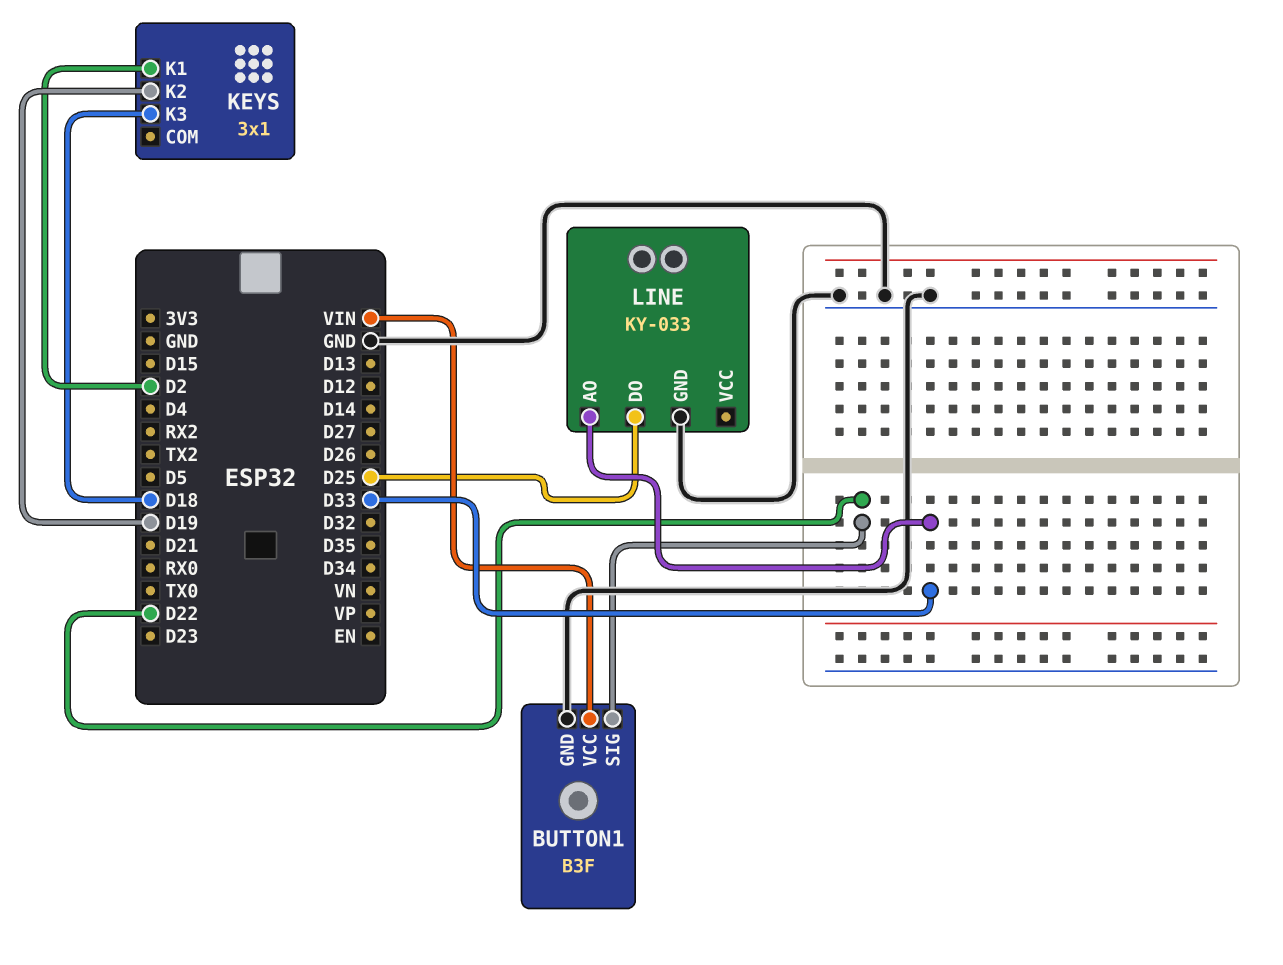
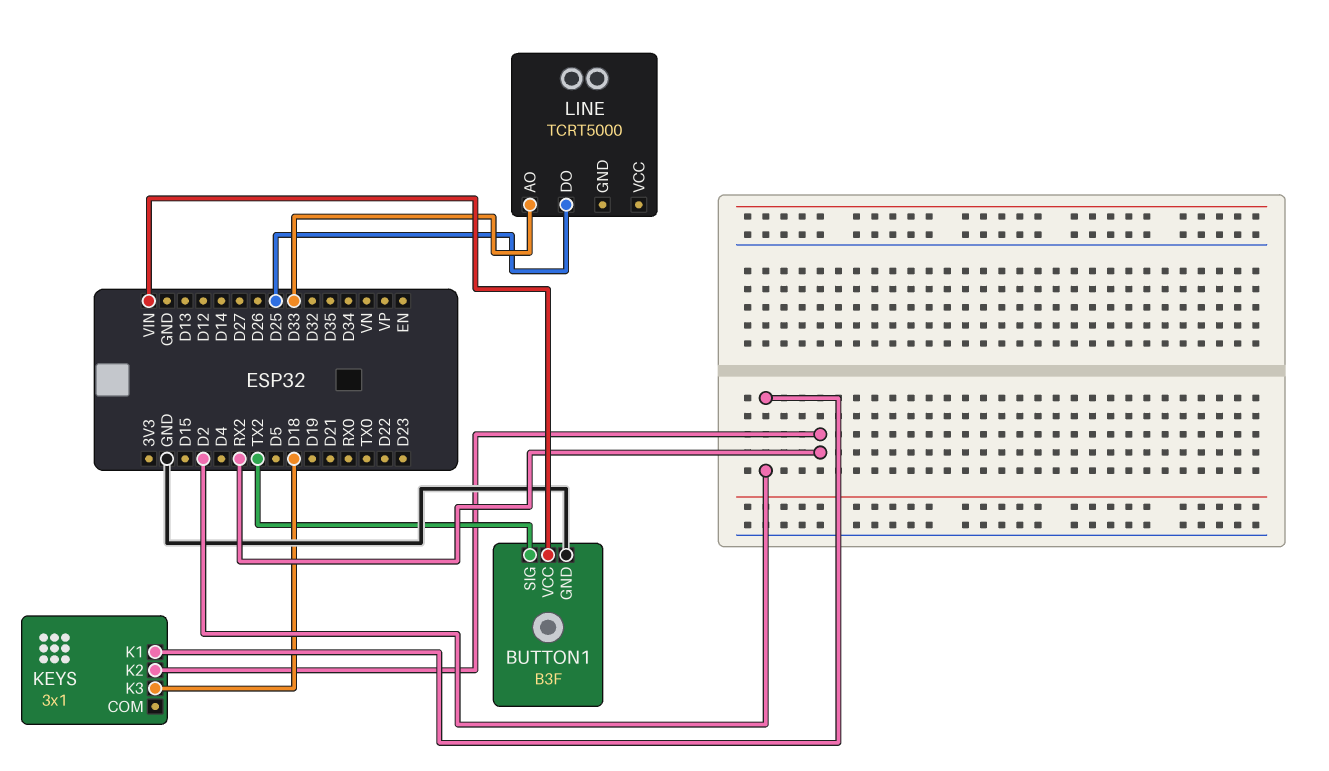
BUTTON1 pin SIG: D22 -> TX2
KEYS pin K2: D19 -> RX2
LINE: KY-033 -> TCRT5000
LINE pin GND: GND -> none

